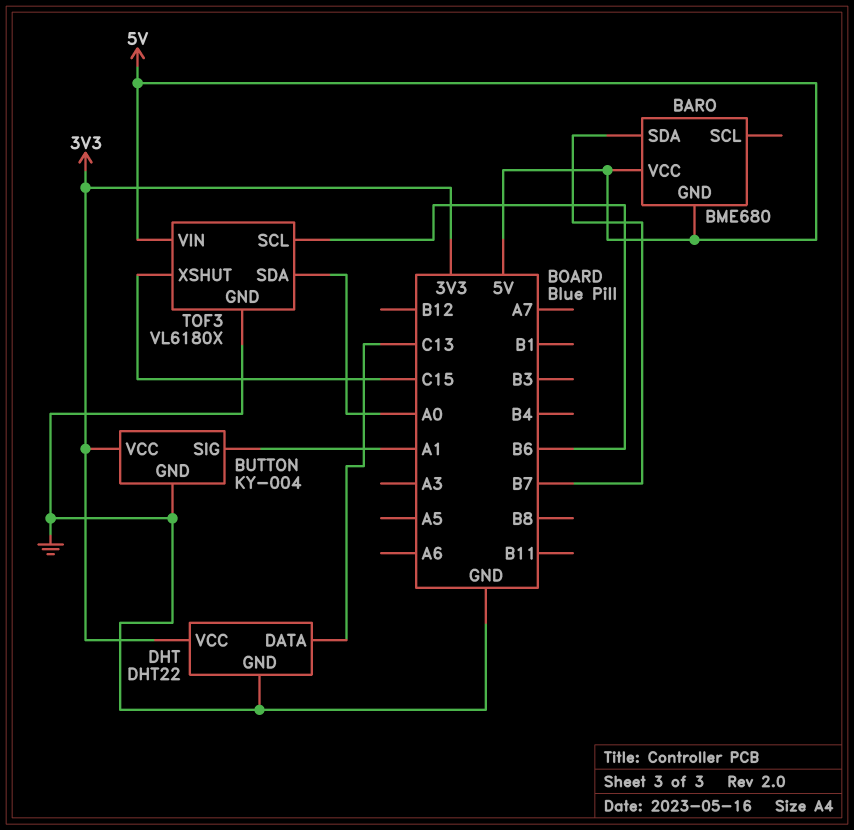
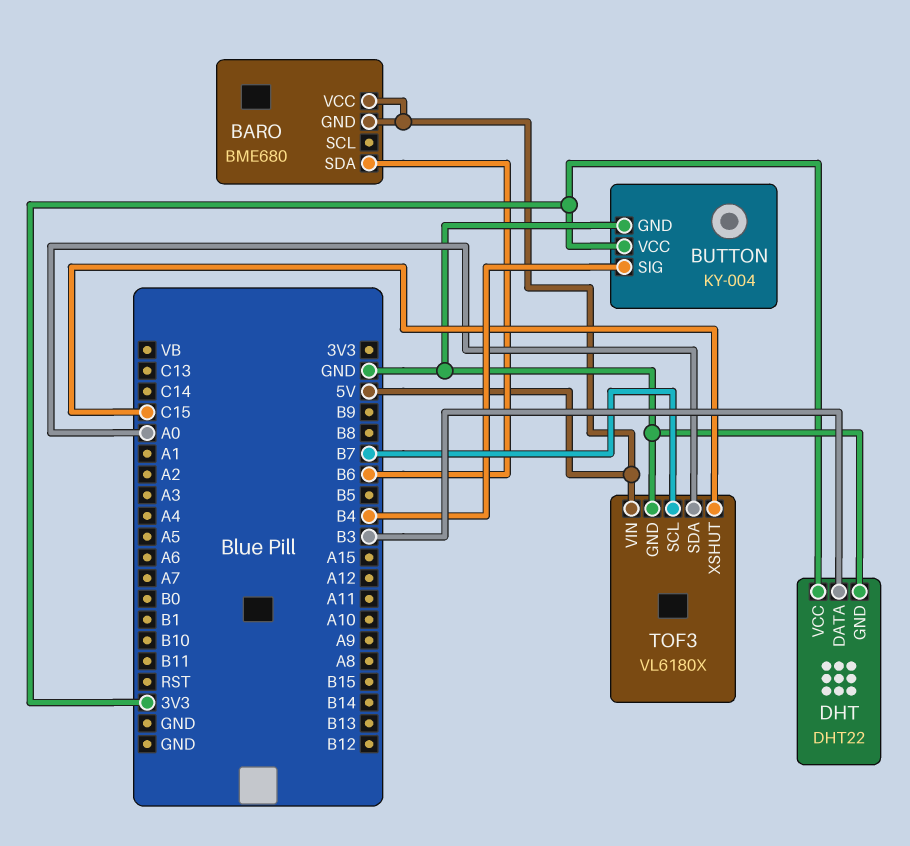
BARO pin SDA: B7 -> B6
BUTTON pin SIG: A1 -> B4
DHT pin DATA: C13 -> B3
TOF3 pin SCL: B6 -> B7

